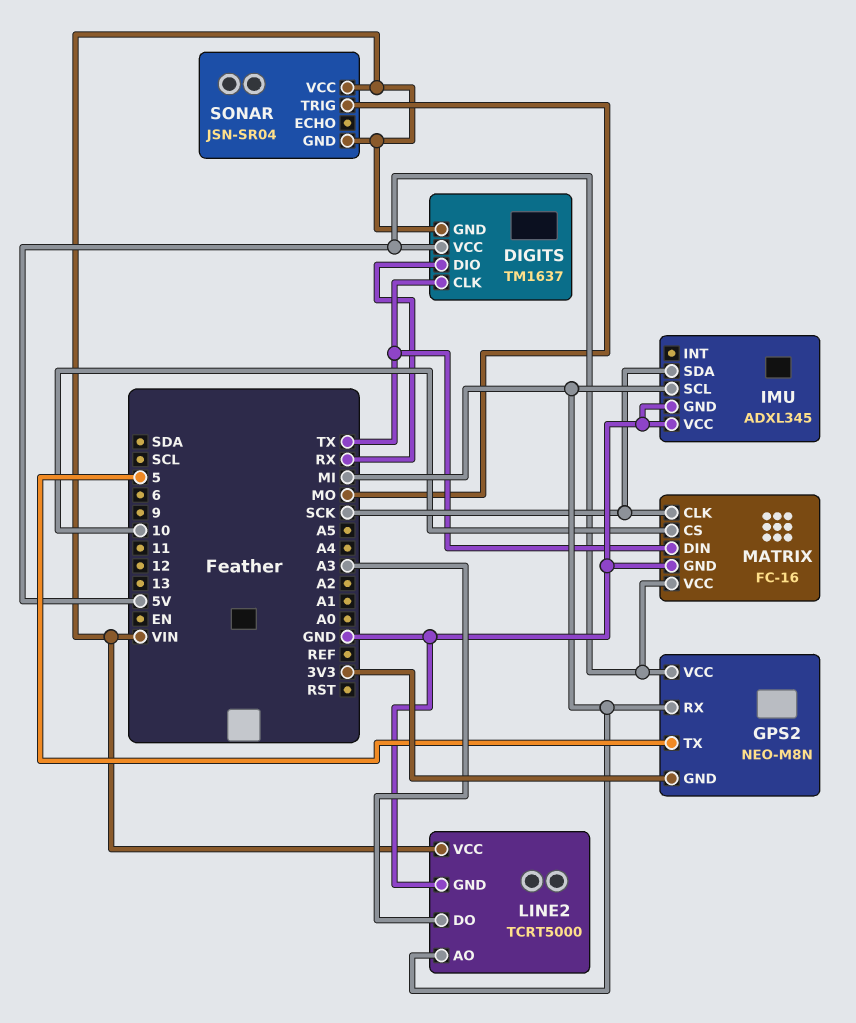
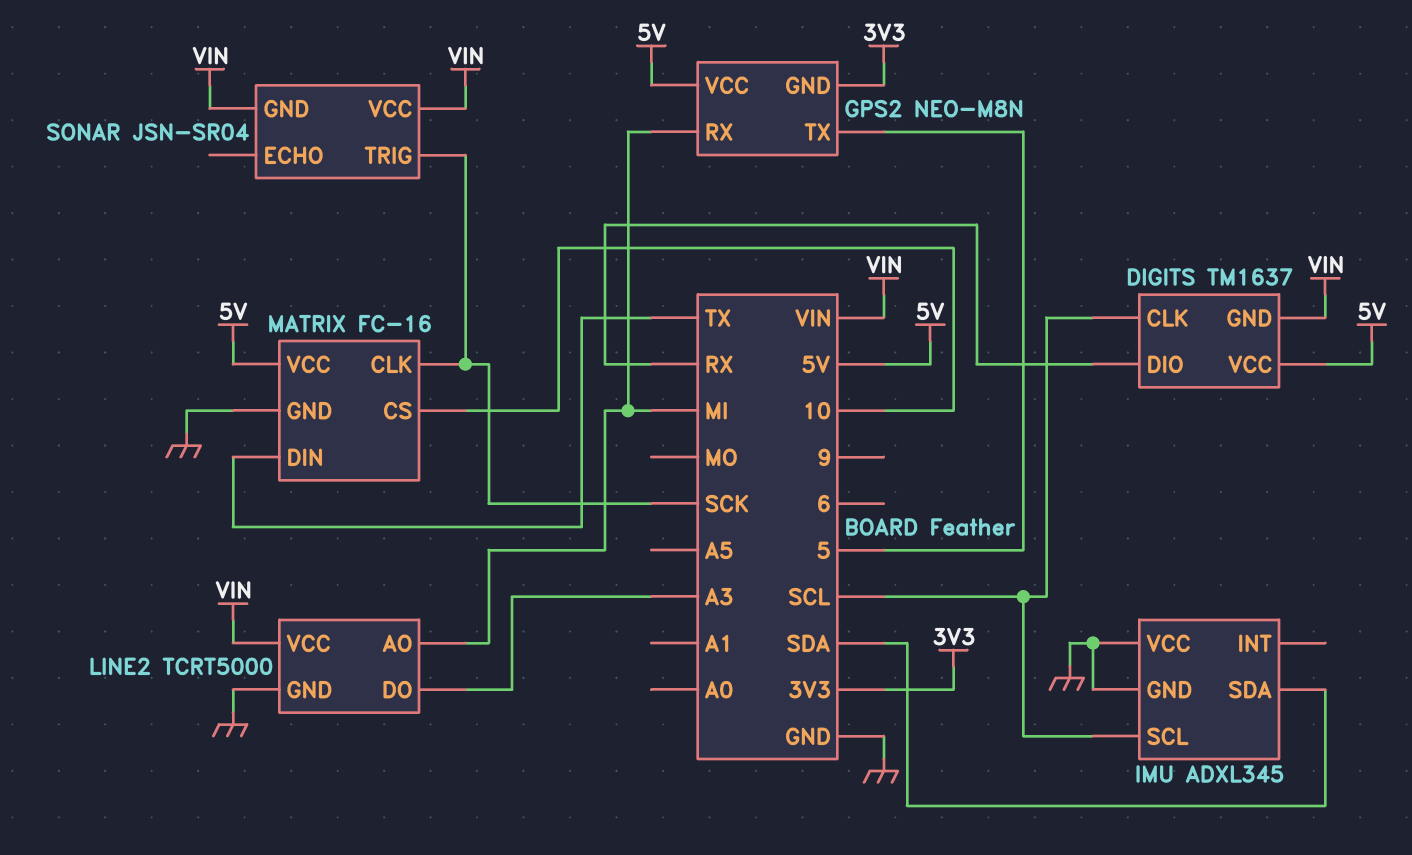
DIGITS pin CLK: TX -> SCL
IMU pin SCL: MI -> SCL
IMU pin SDA: SCK -> SDA
SONAR pin TRIG: MO -> SCK

